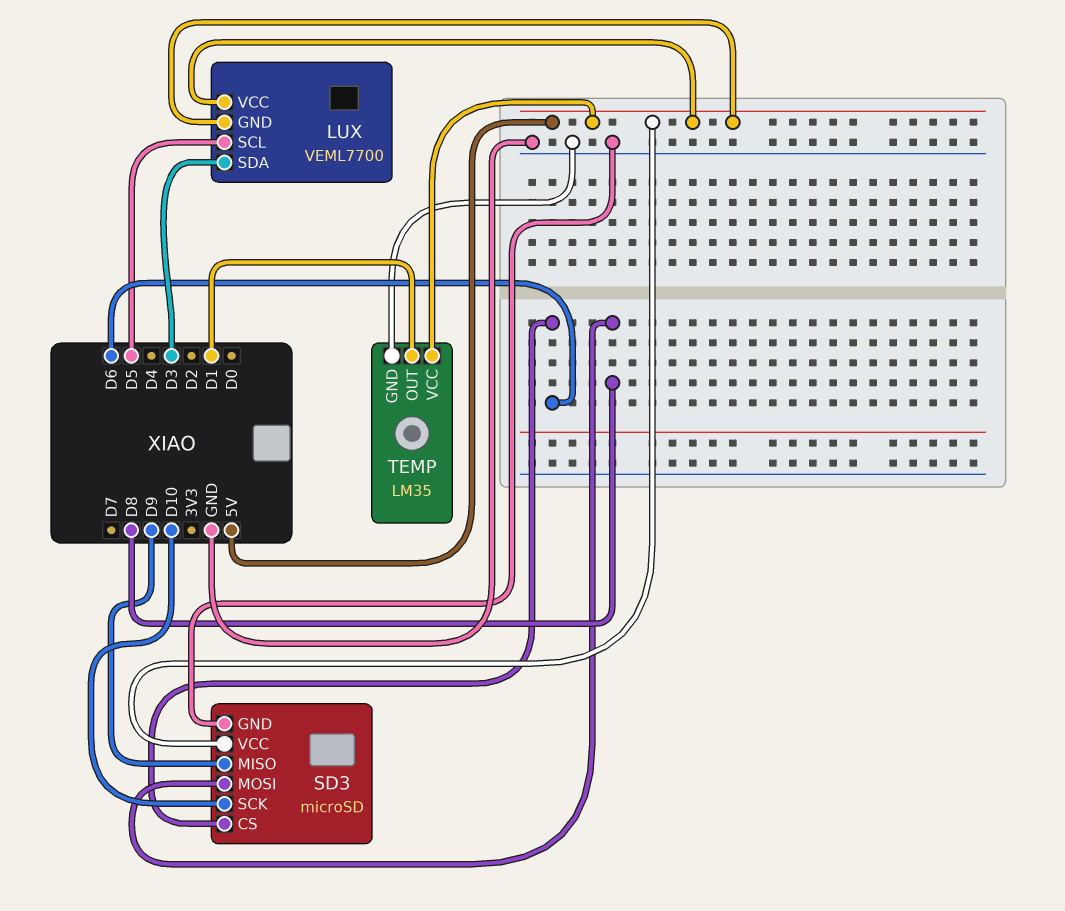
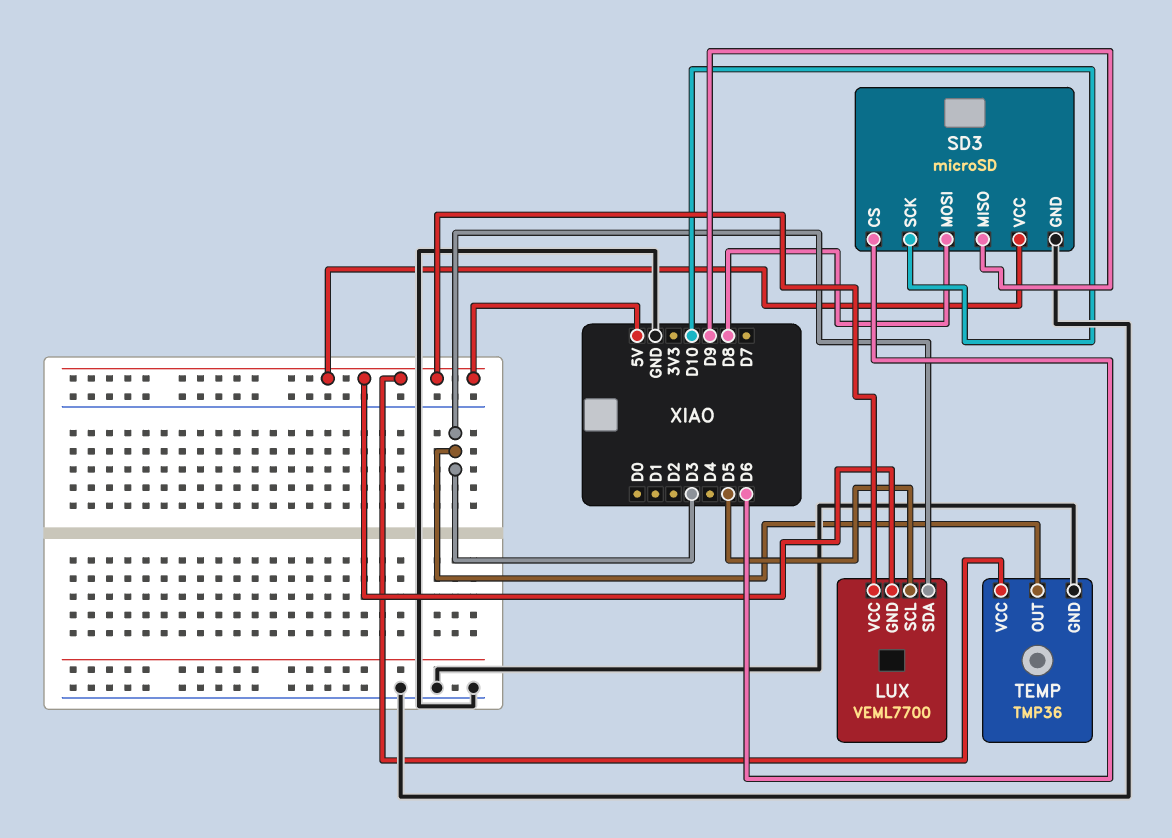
TEMP: LM35 -> TMP36
TEMP pin OUT: D1 -> D3

